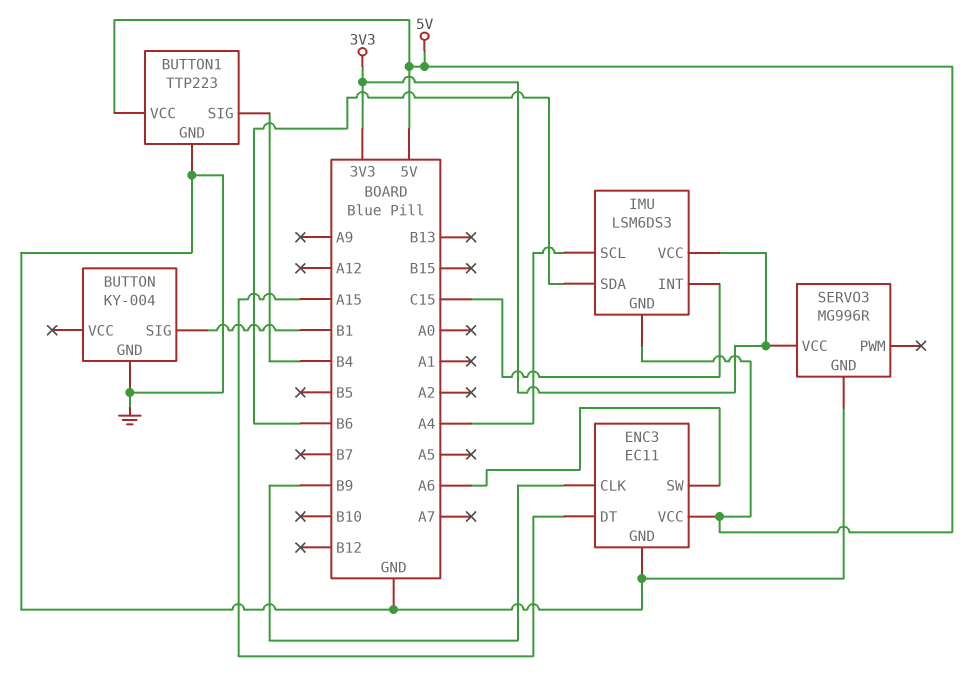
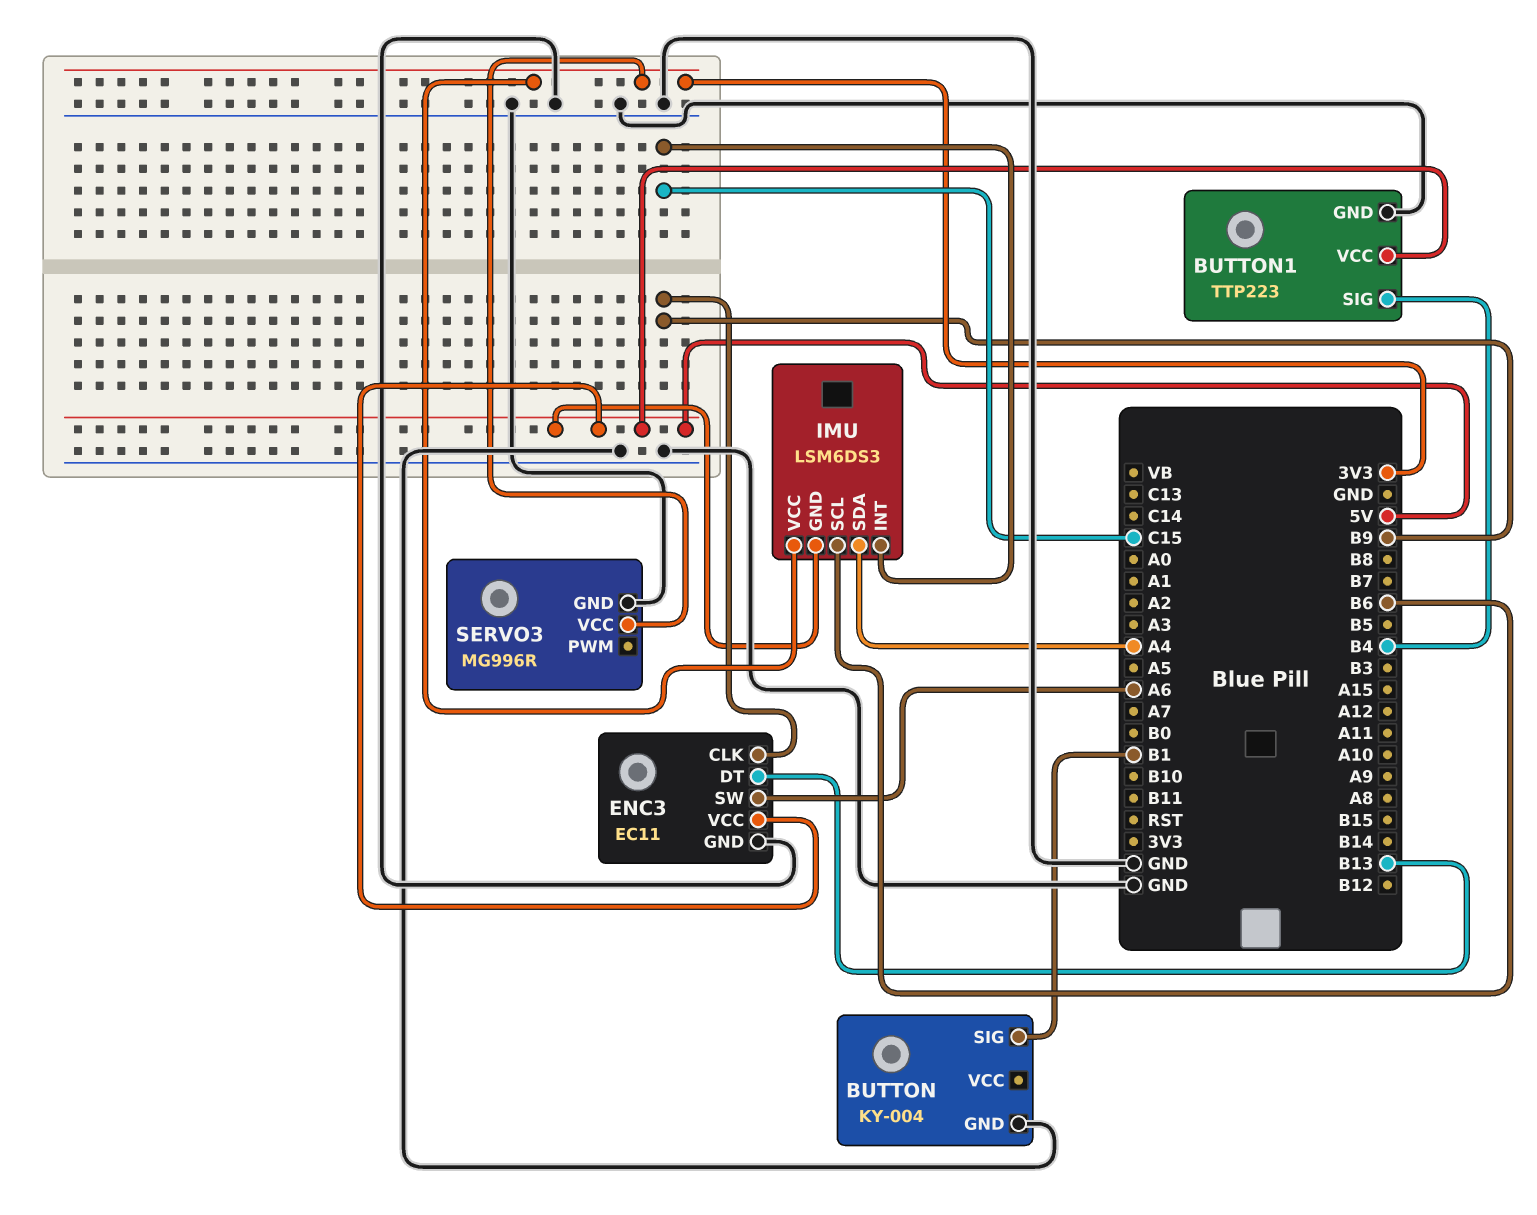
ENC3 pin DT: A15 -> B13
IMU pin SCL: A4 -> B6
IMU pin SDA: B6 -> A4

